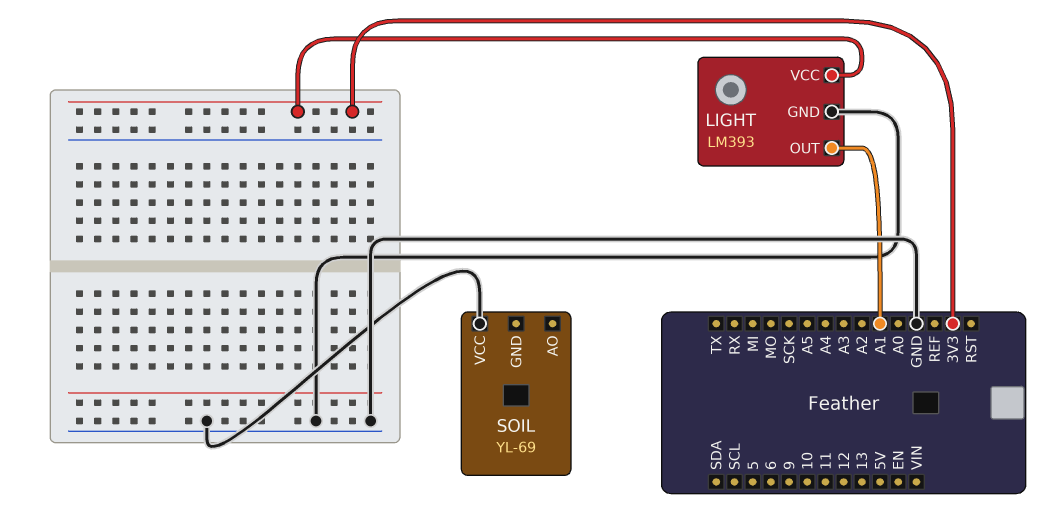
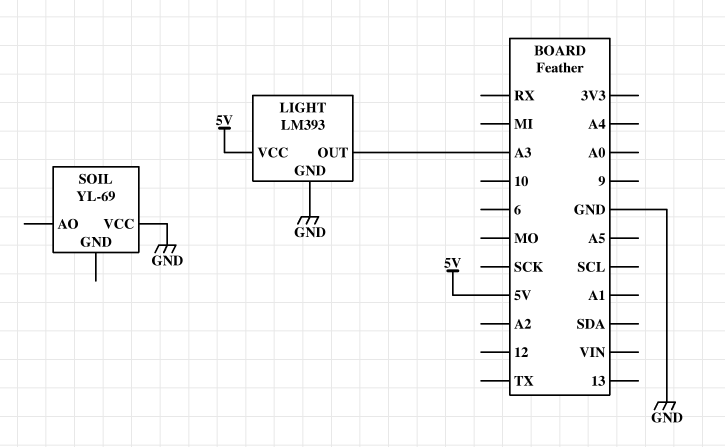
LIGHT pin OUT: A1 -> A3
LIGHT pin VCC: 3V3 -> 5V

